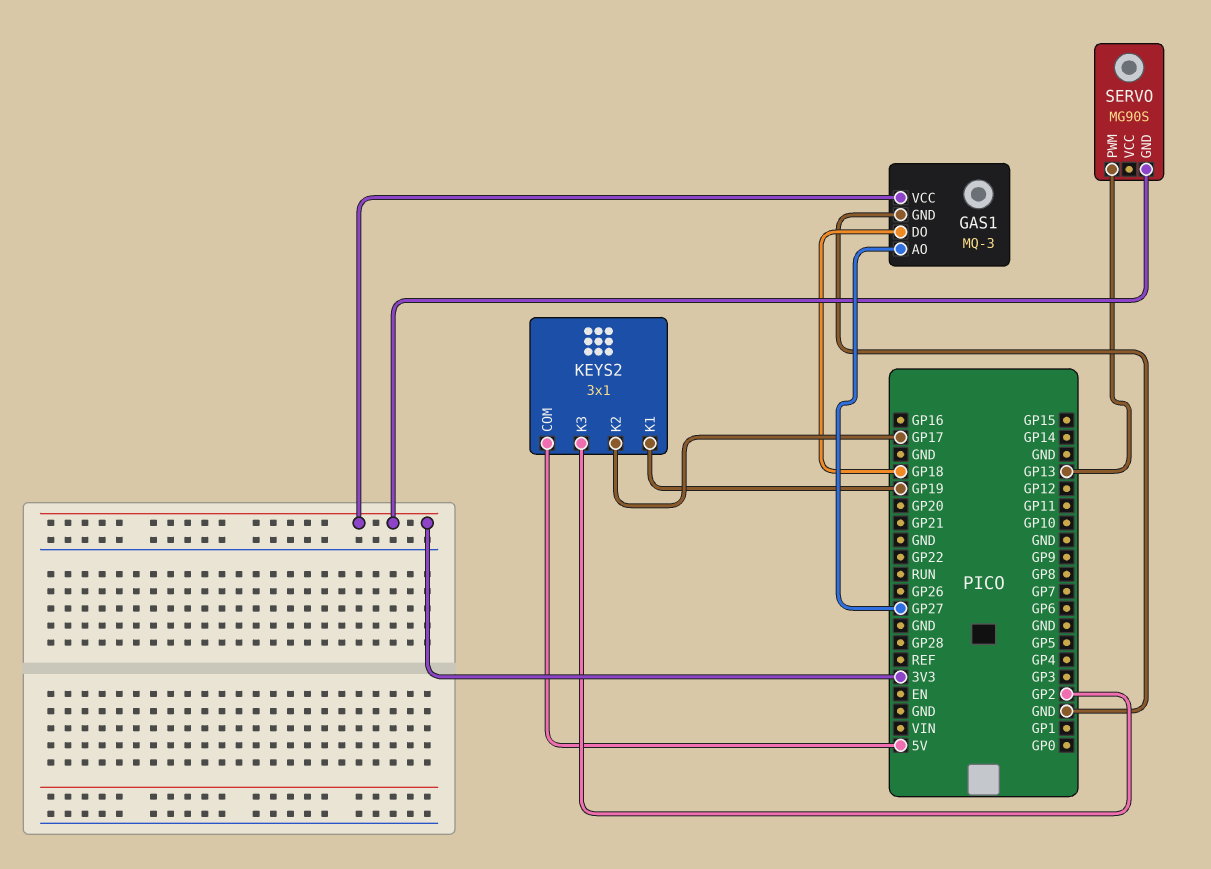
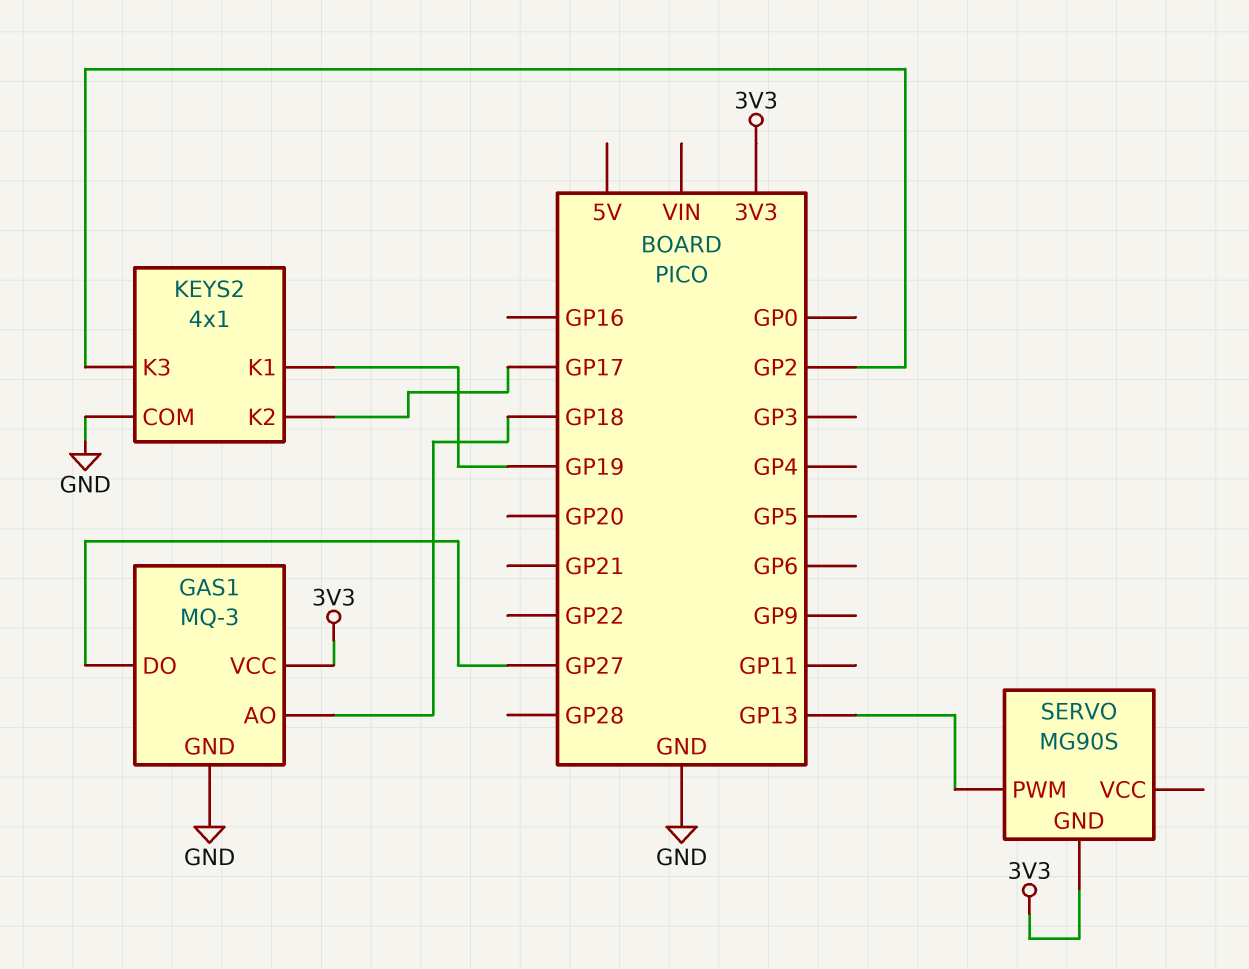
GAS1 pin AO: GP27 -> GP18
GAS1 pin DO: GP18 -> GP27
KEYS2: 3x1 -> 4x1
KEYS2 pin COM: 5V -> GND

